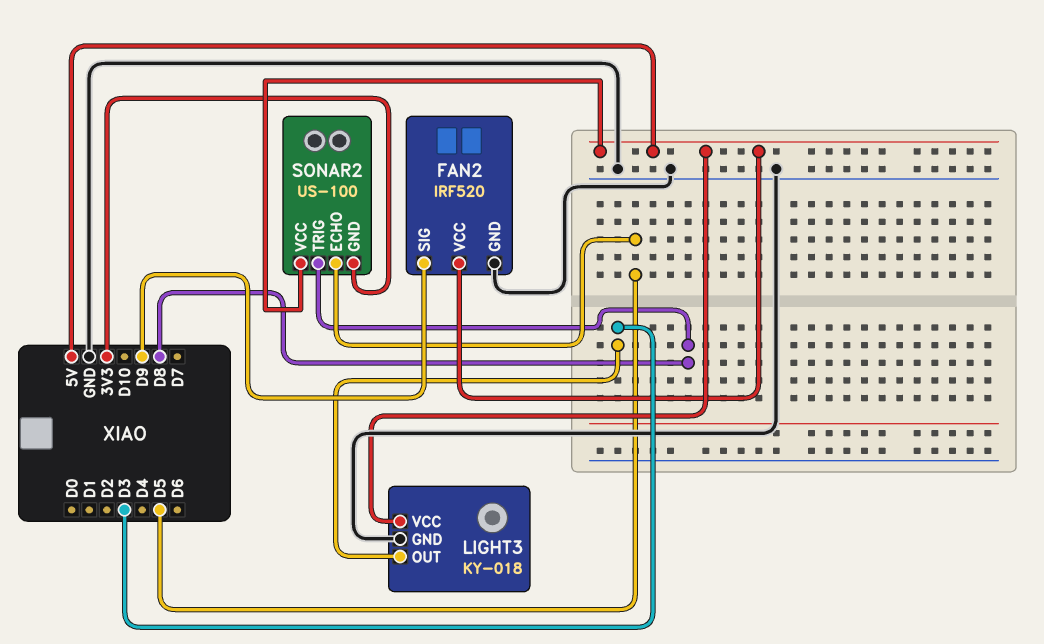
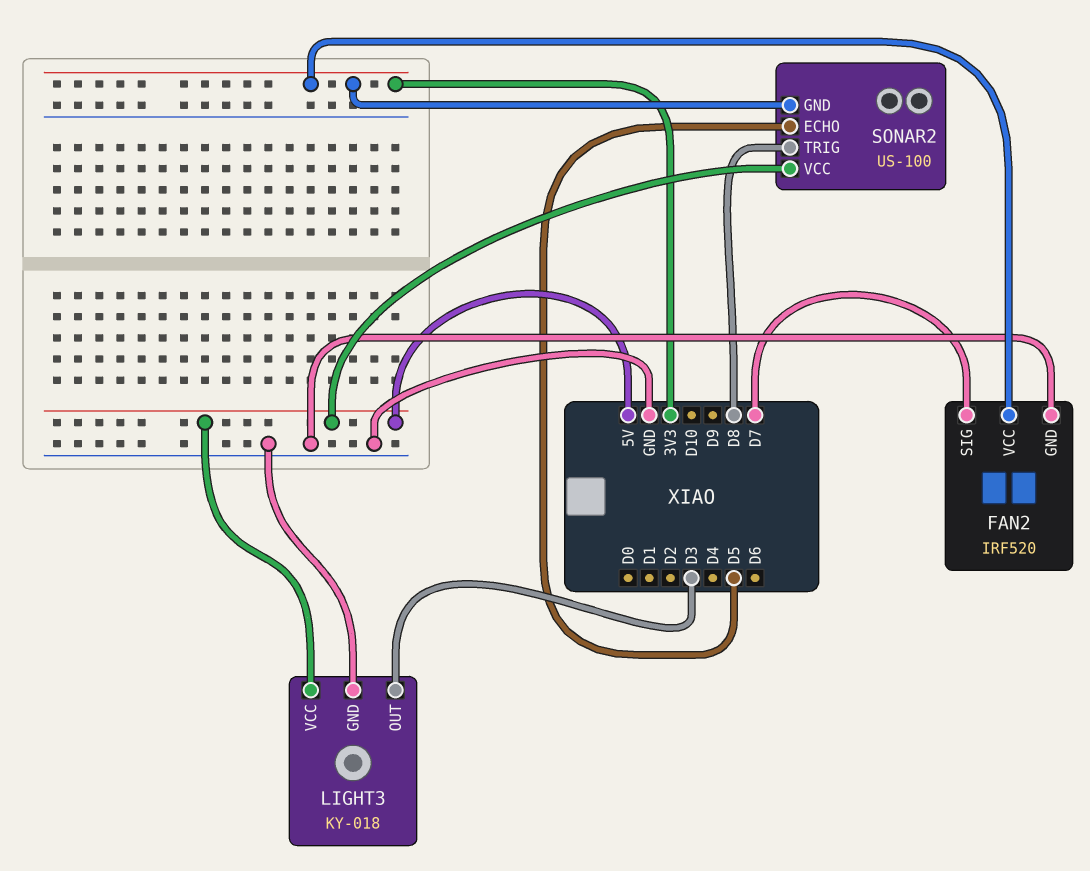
FAN2 pin SIG: D9 -> D7
FAN2 pin VCC: 5V -> 3V3

